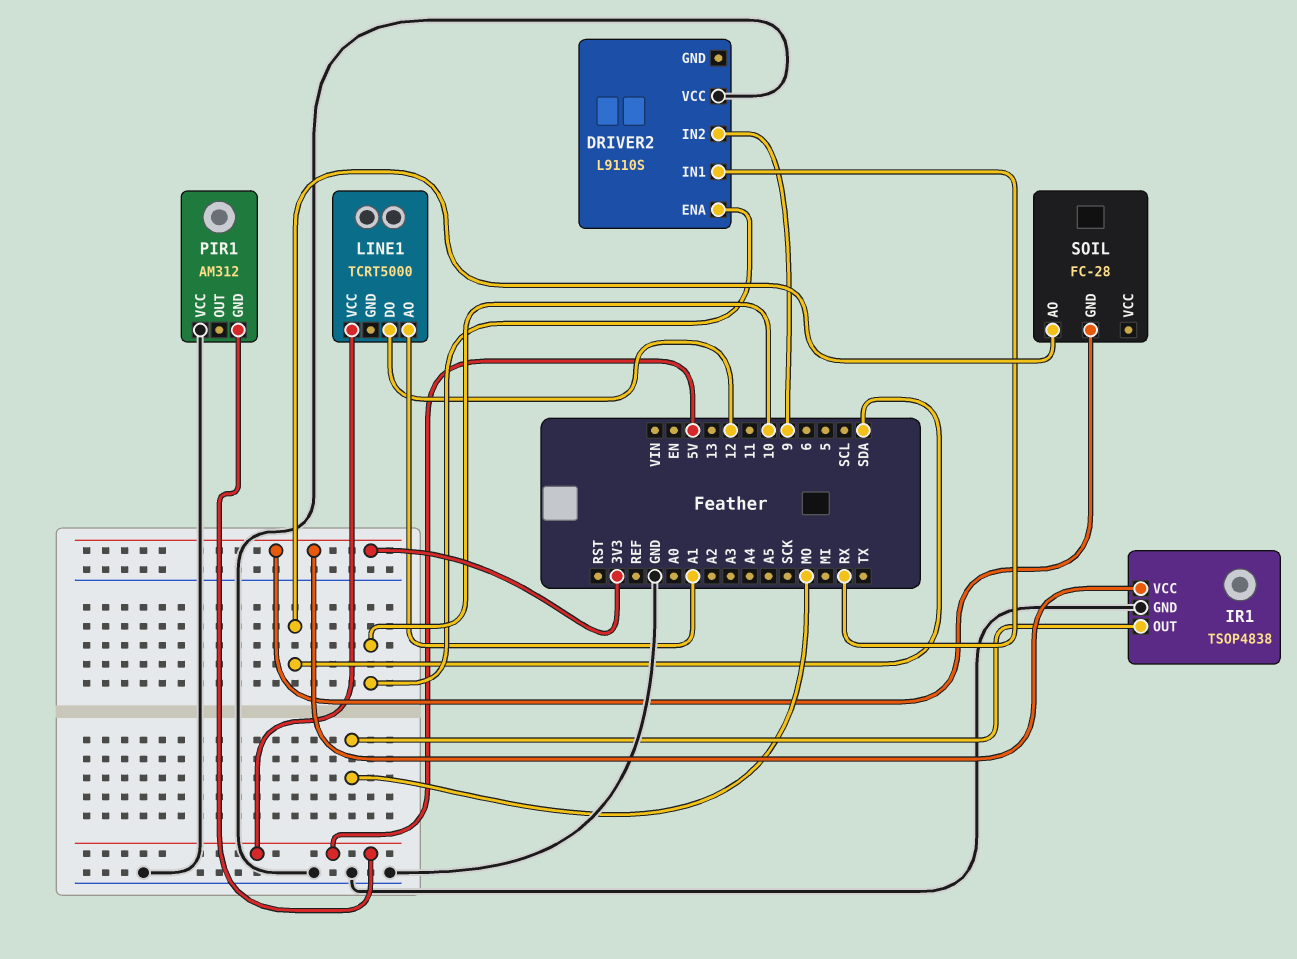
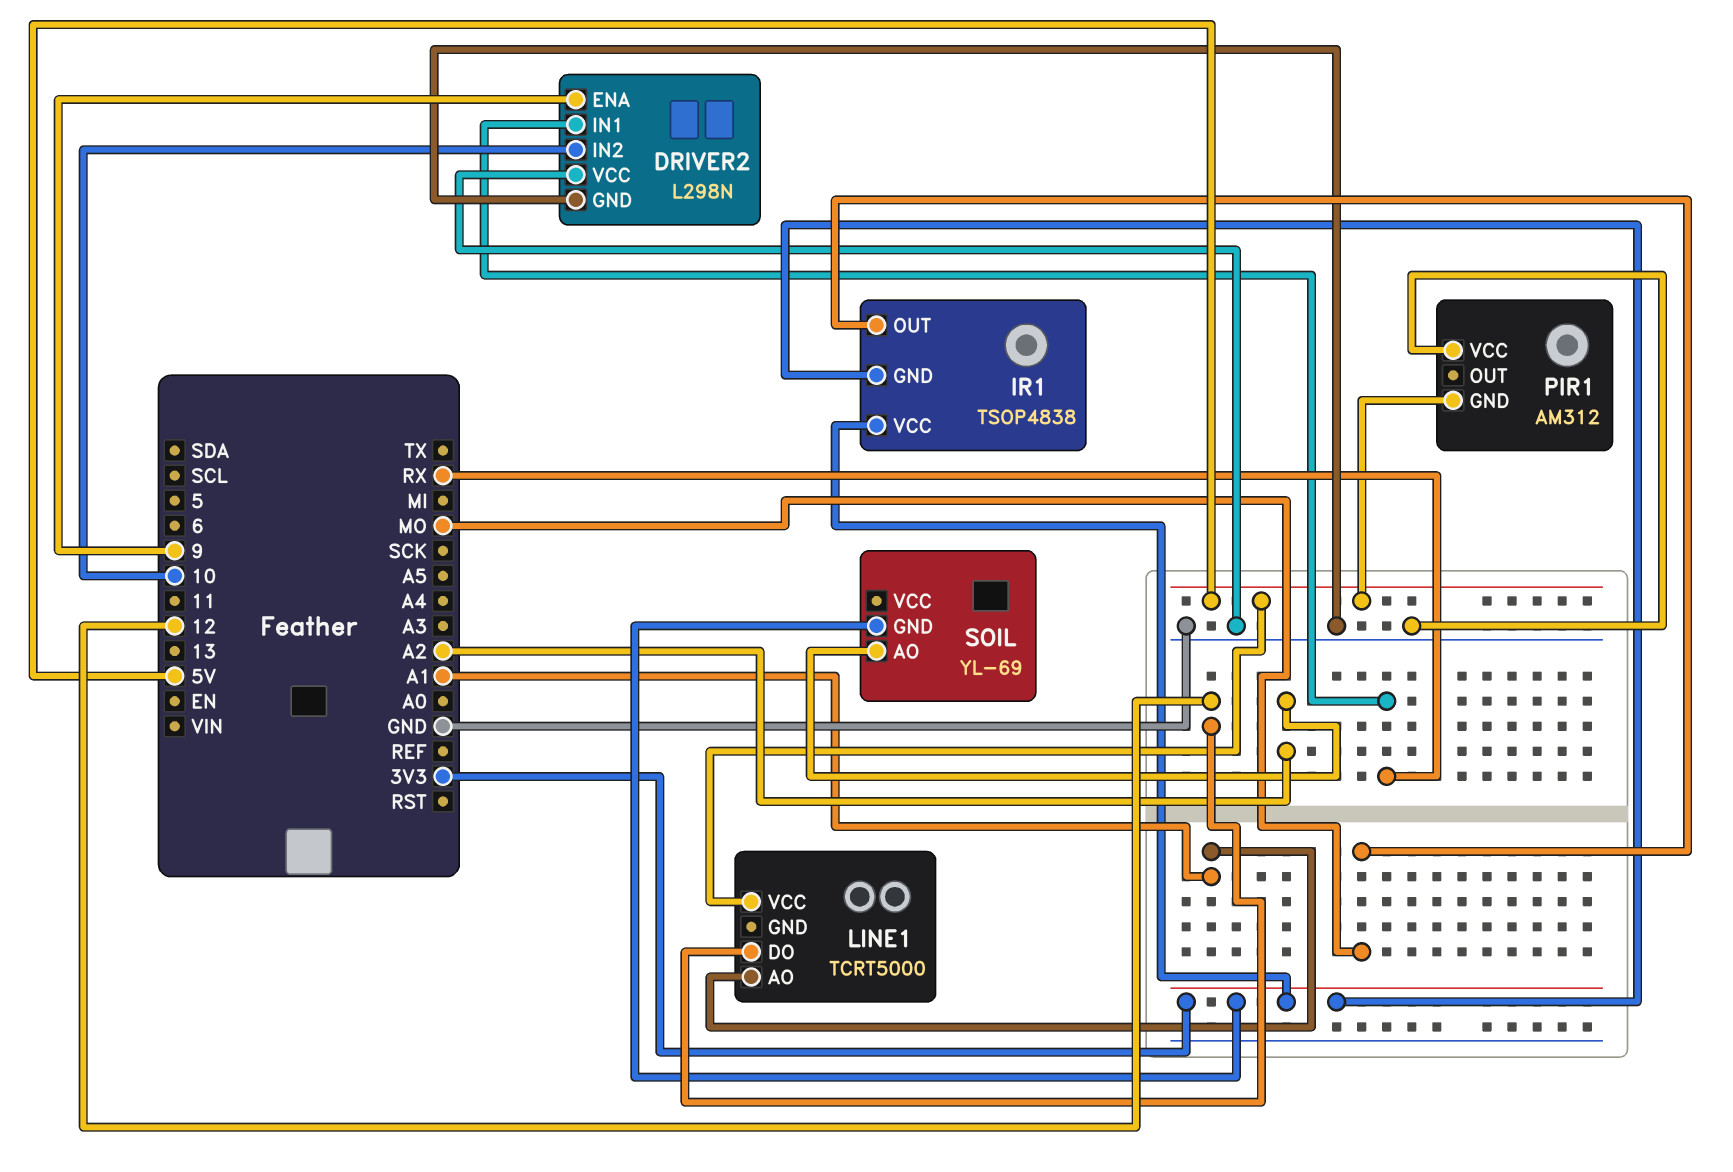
DRIVER2: L9110S -> L298N
DRIVER2 pin ENA: 10 -> 9
DRIVER2 pin GND: none -> GND
DRIVER2 pin IN2: 9 -> 10
IR1 pin GND: GND -> 3V3
SOIL: FC-28 -> YL-69
SOIL pin AO: SDA -> A2

